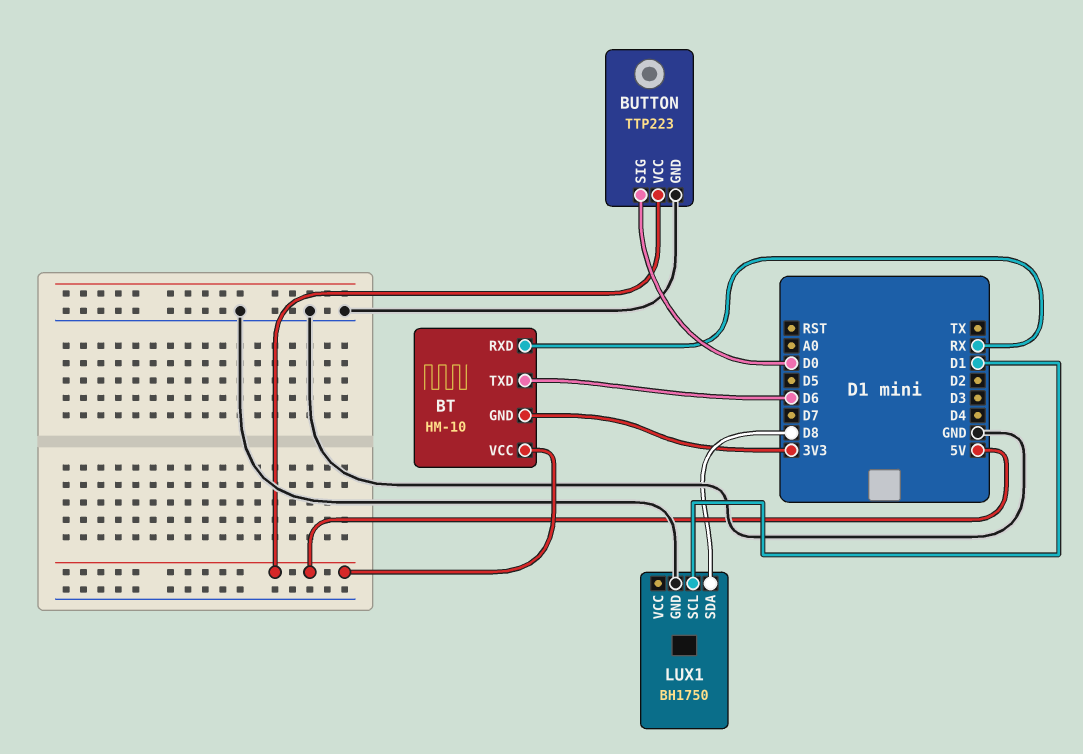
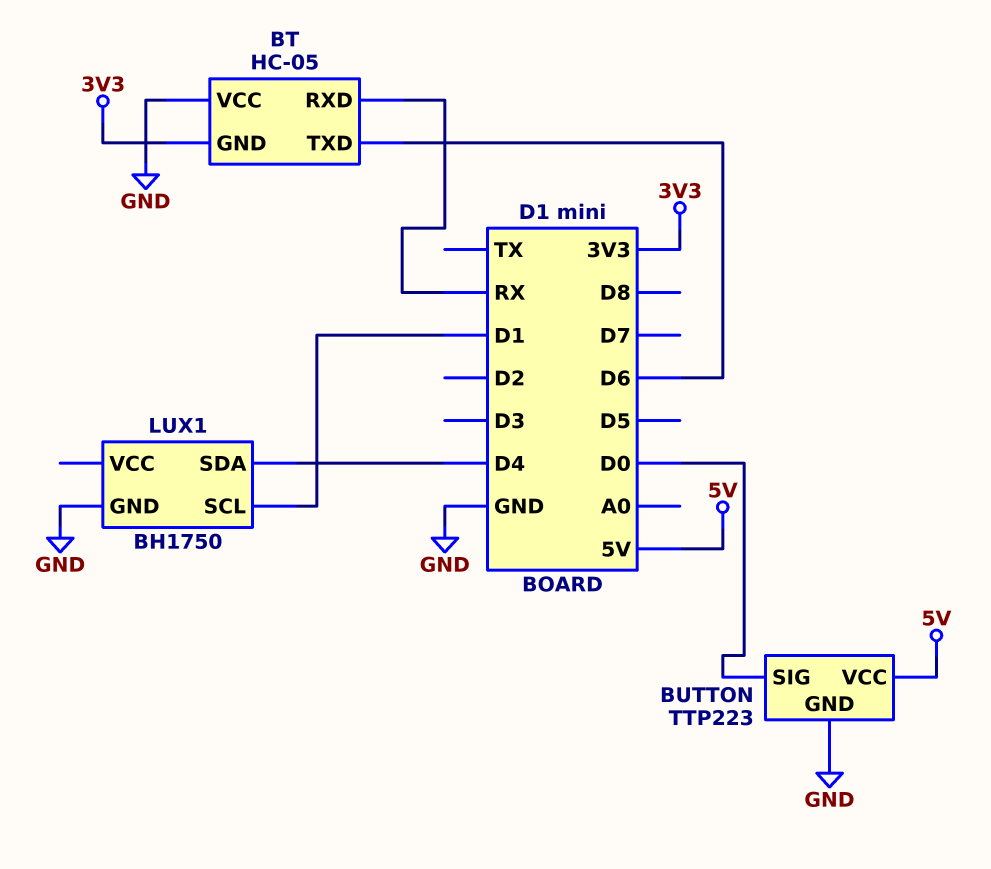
BT: HM-10 -> HC-05
BT pin VCC: 5V -> GND
LUX1 pin SDA: D8 -> D4

